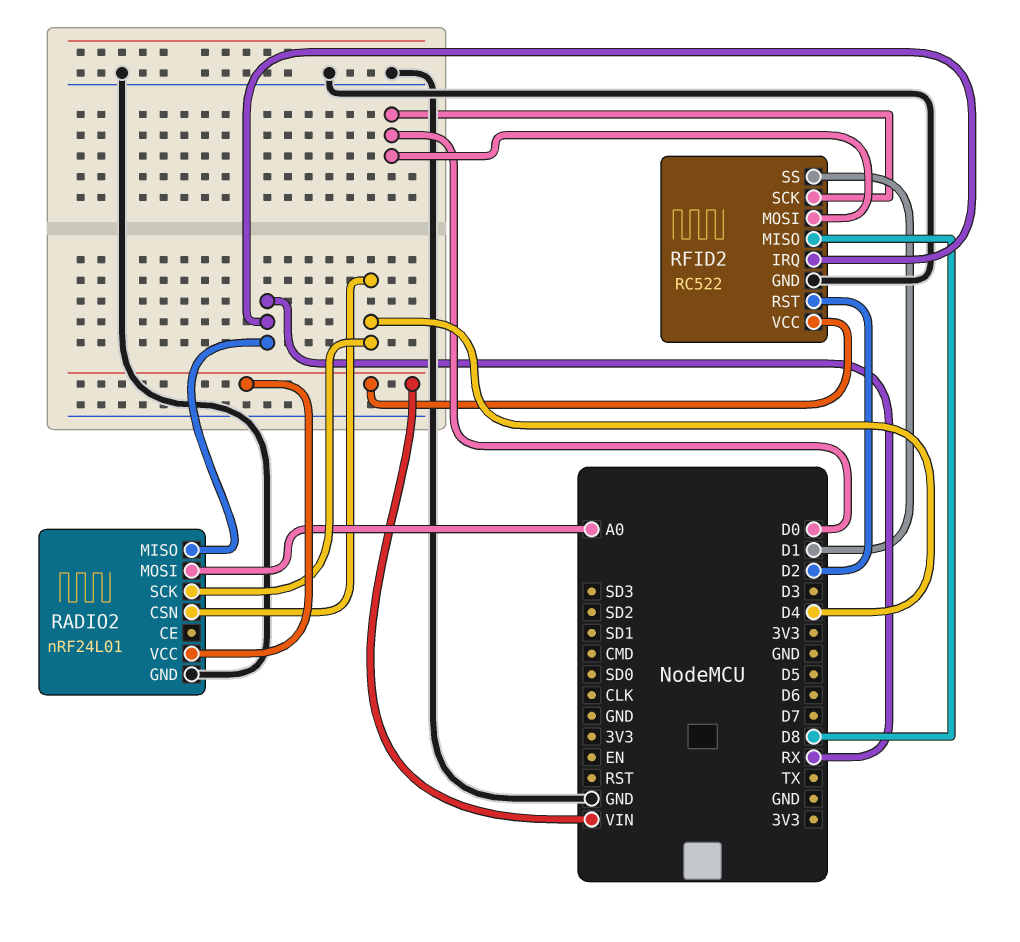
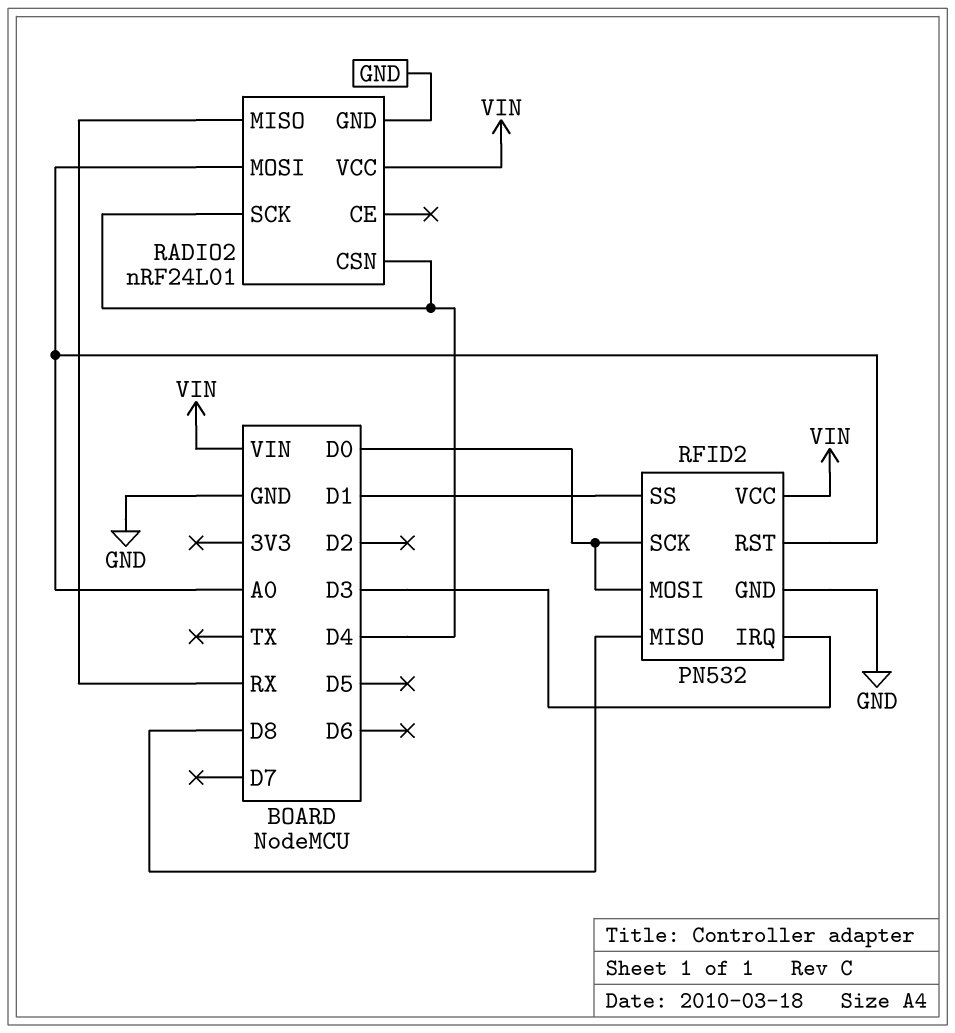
RFID2: RC522 -> PN532
RFID2 pin IRQ: RX -> D3
RFID2 pin RST: D2 -> A0

